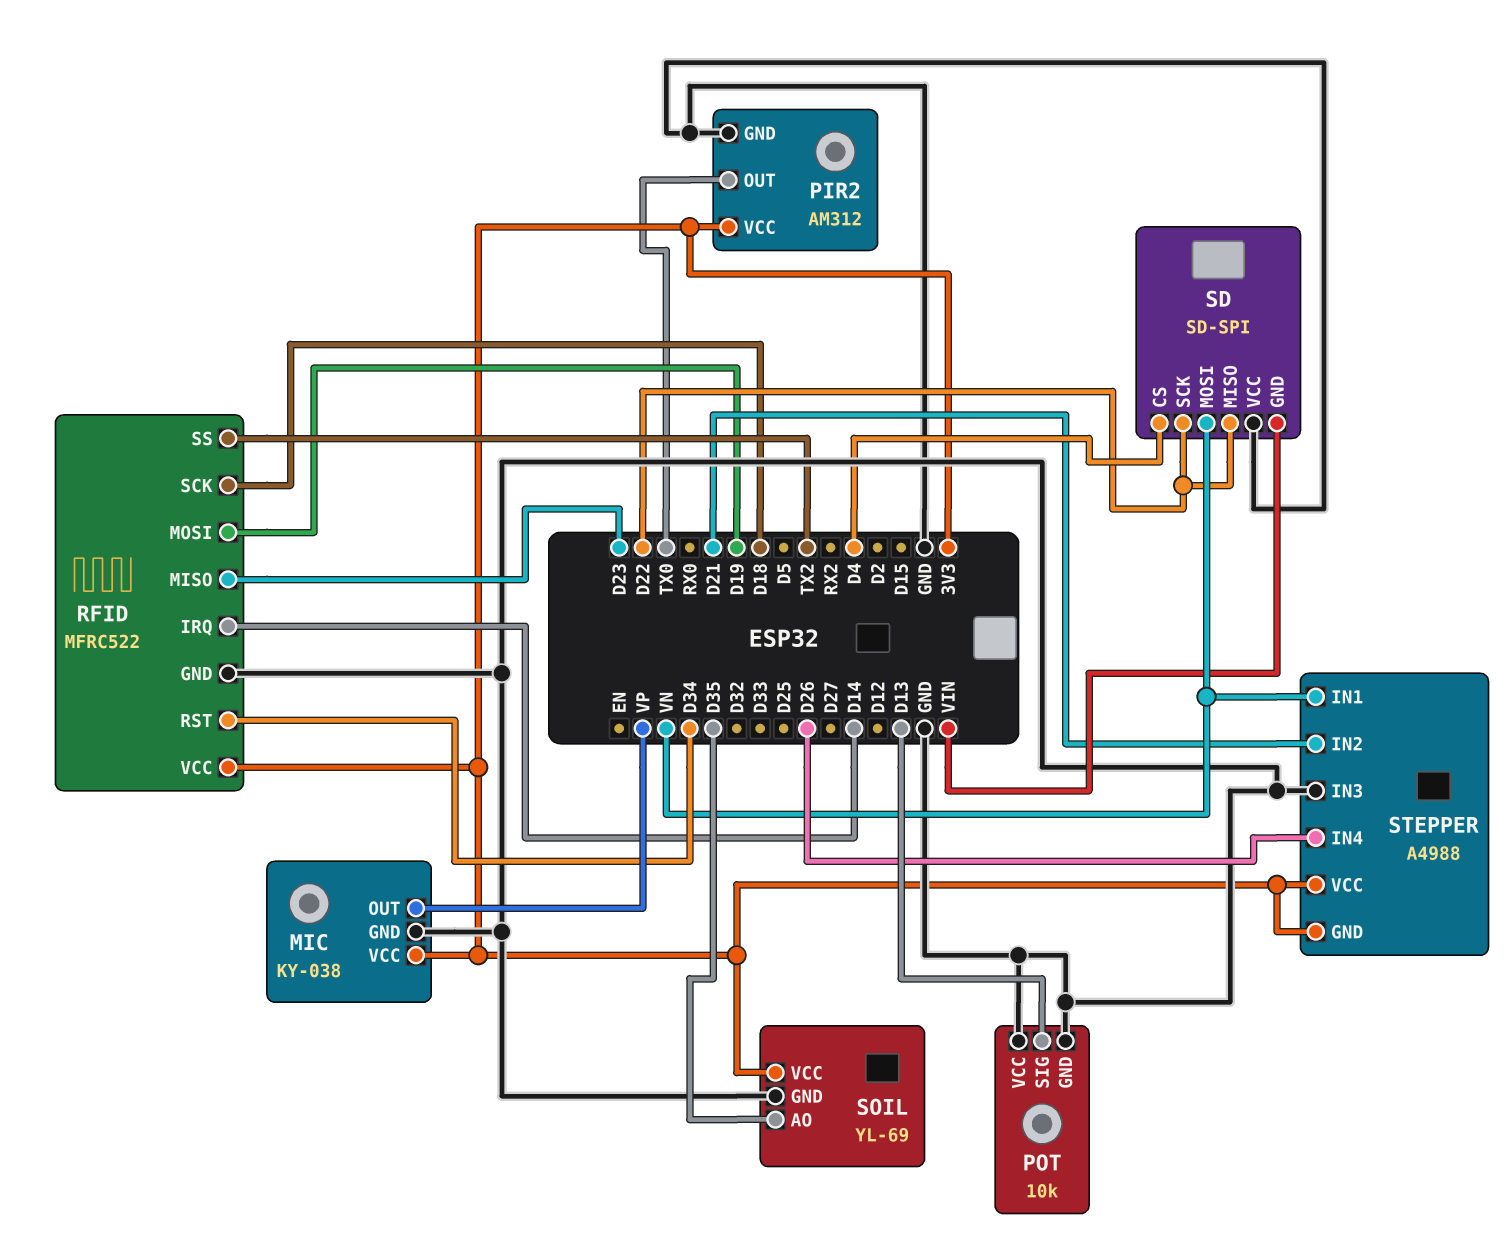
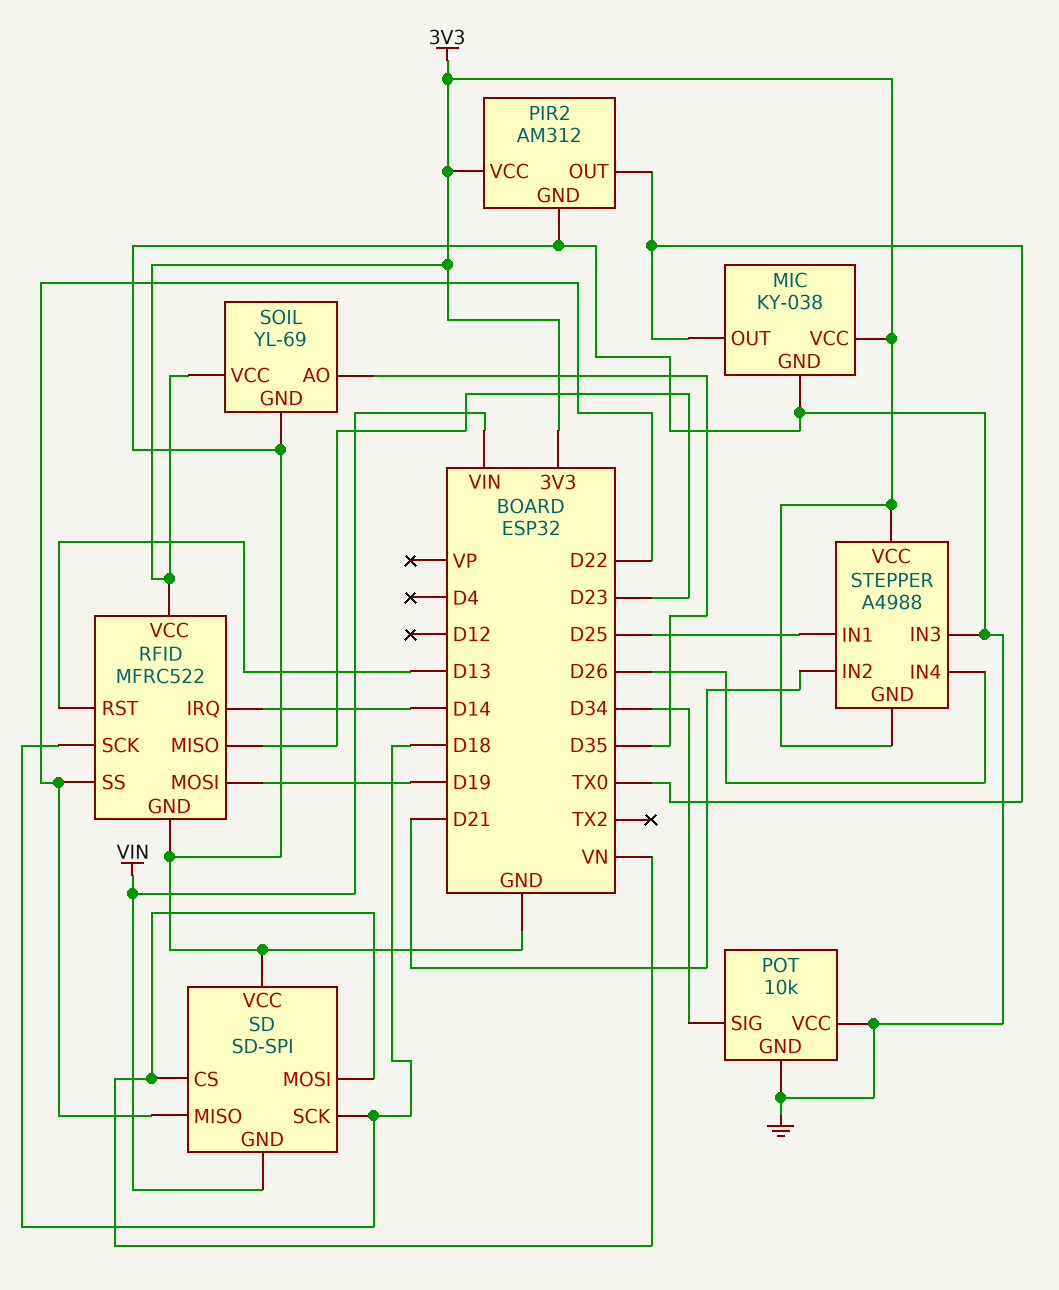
MIC pin OUT: VP -> TX0
POT pin SIG: D13 -> D34
RFID pin RST: D34 -> D13
RFID pin SS: TX2 -> D22
SD pin CS: D4 -> VN
SD pin SCK: D22 -> D18
STEPPER pin IN1: VN -> D25

